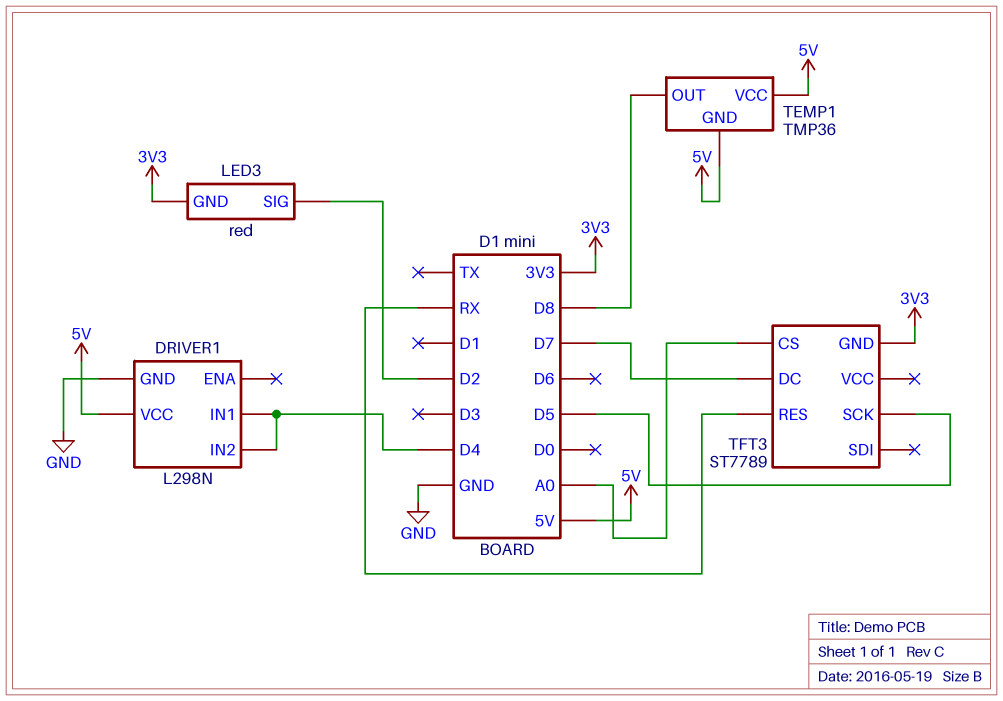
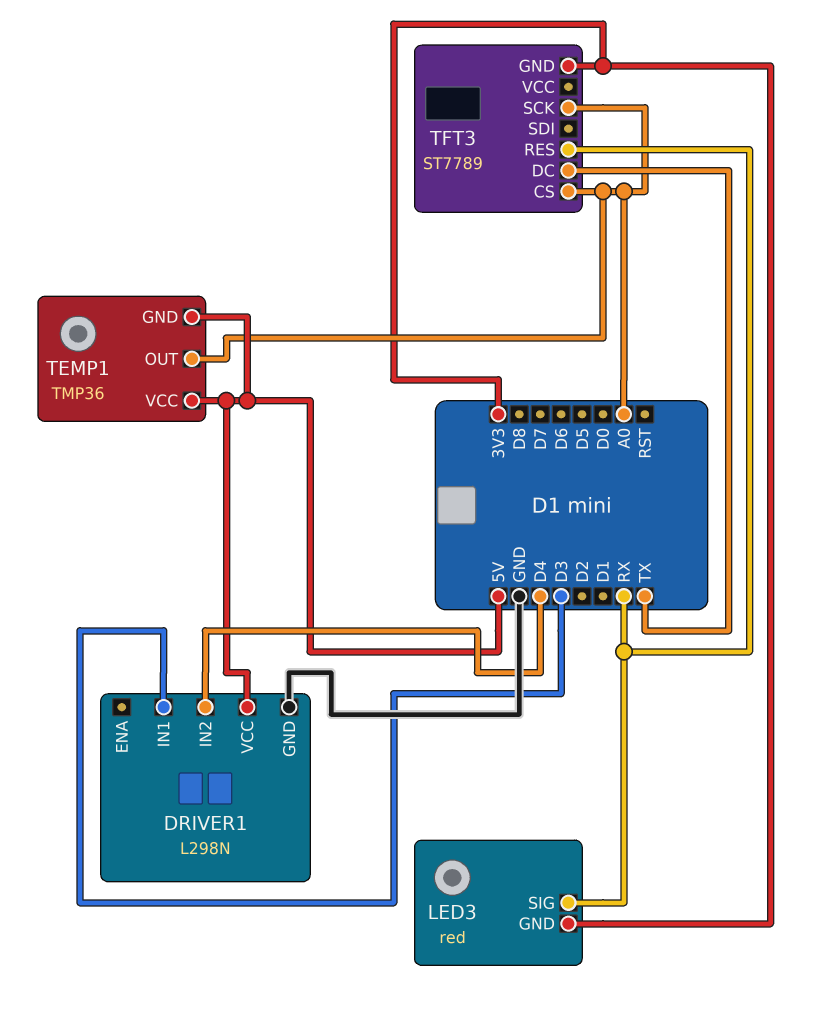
DRIVER1 pin IN1: D4 -> D3
LED3 pin SIG: D2 -> RX
TEMP1 pin OUT: D8 -> A0
TFT3 pin DC: D7 -> TX
TFT3 pin SCK: D5 -> A0

